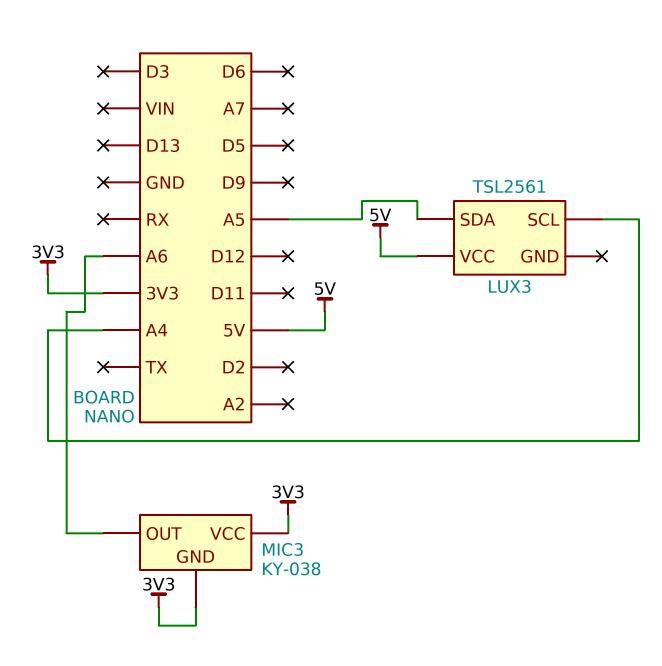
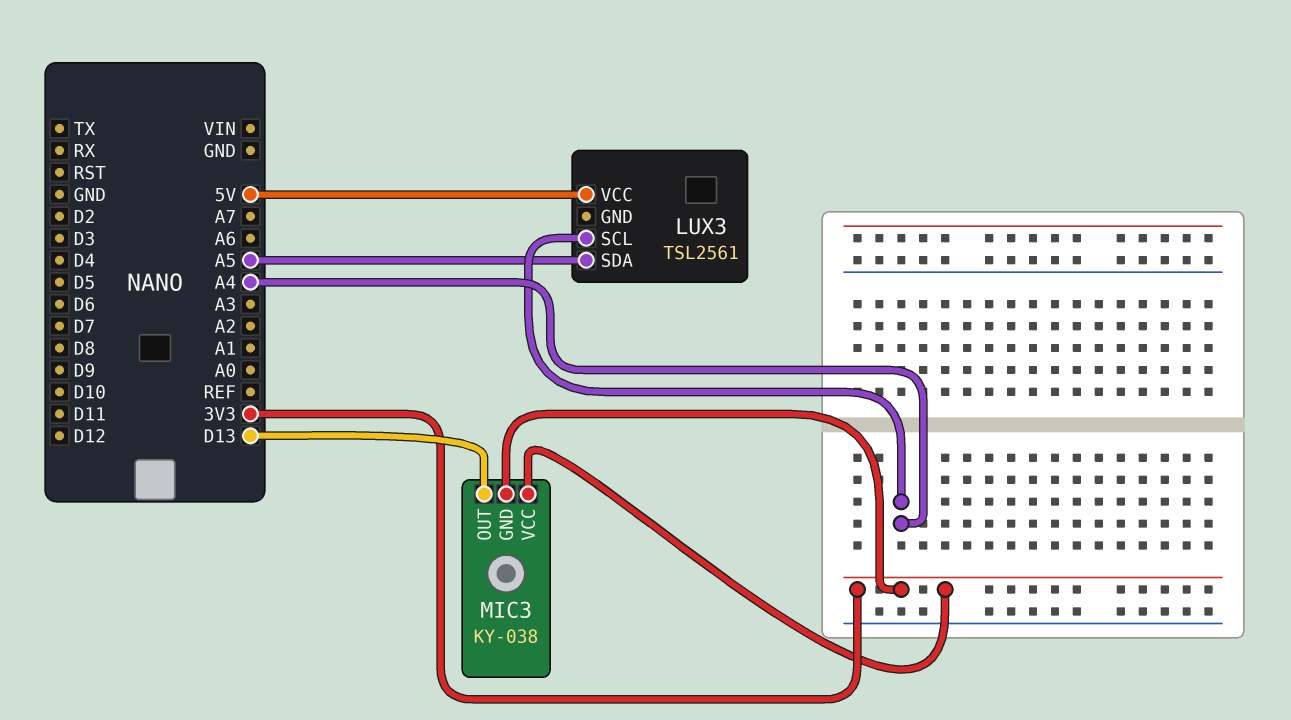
MIC3 pin OUT: A6 -> D13

